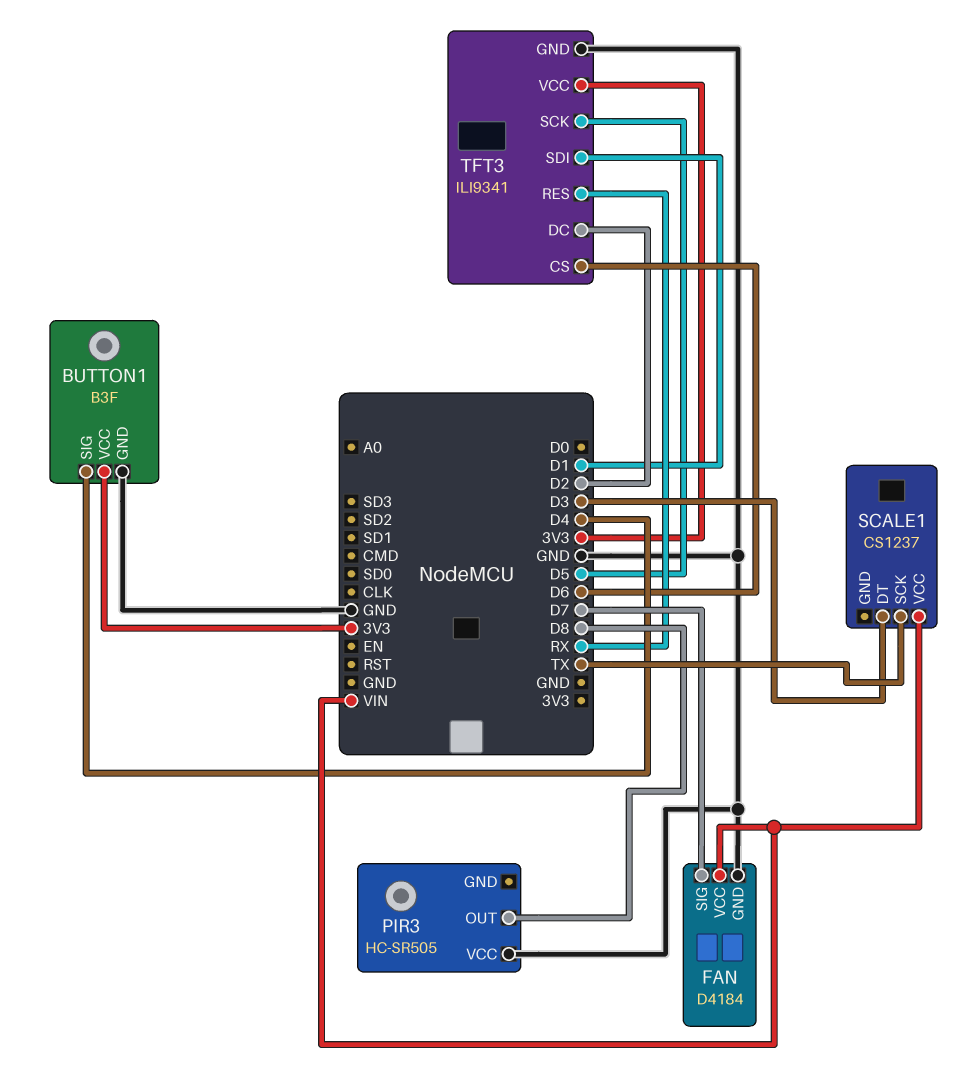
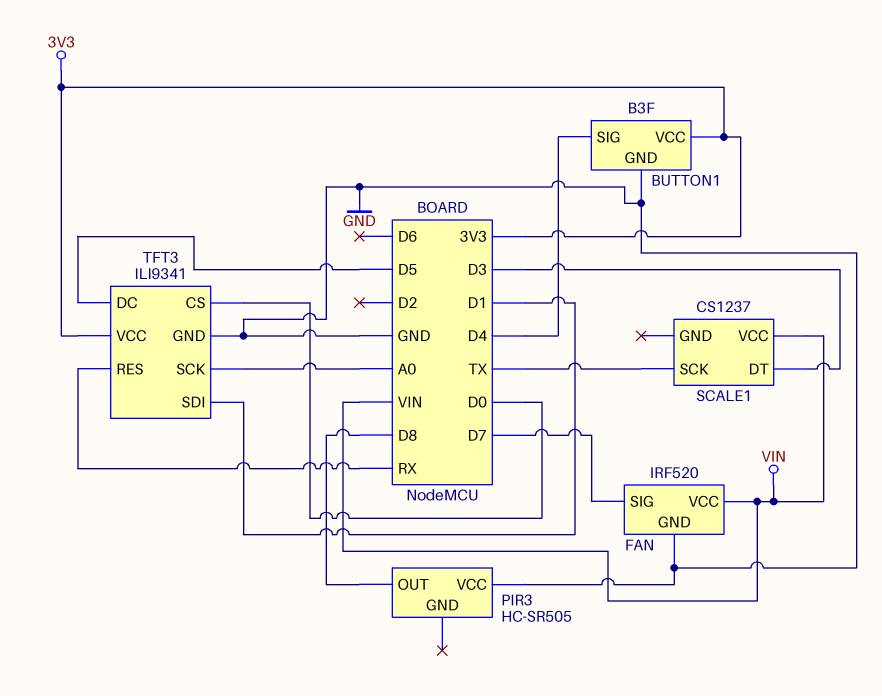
FAN: D4184 -> IRF520
TFT3 pin CS: D6 -> D0
TFT3 pin DC: D2 -> D5
TFT3 pin SCK: D5 -> A0

